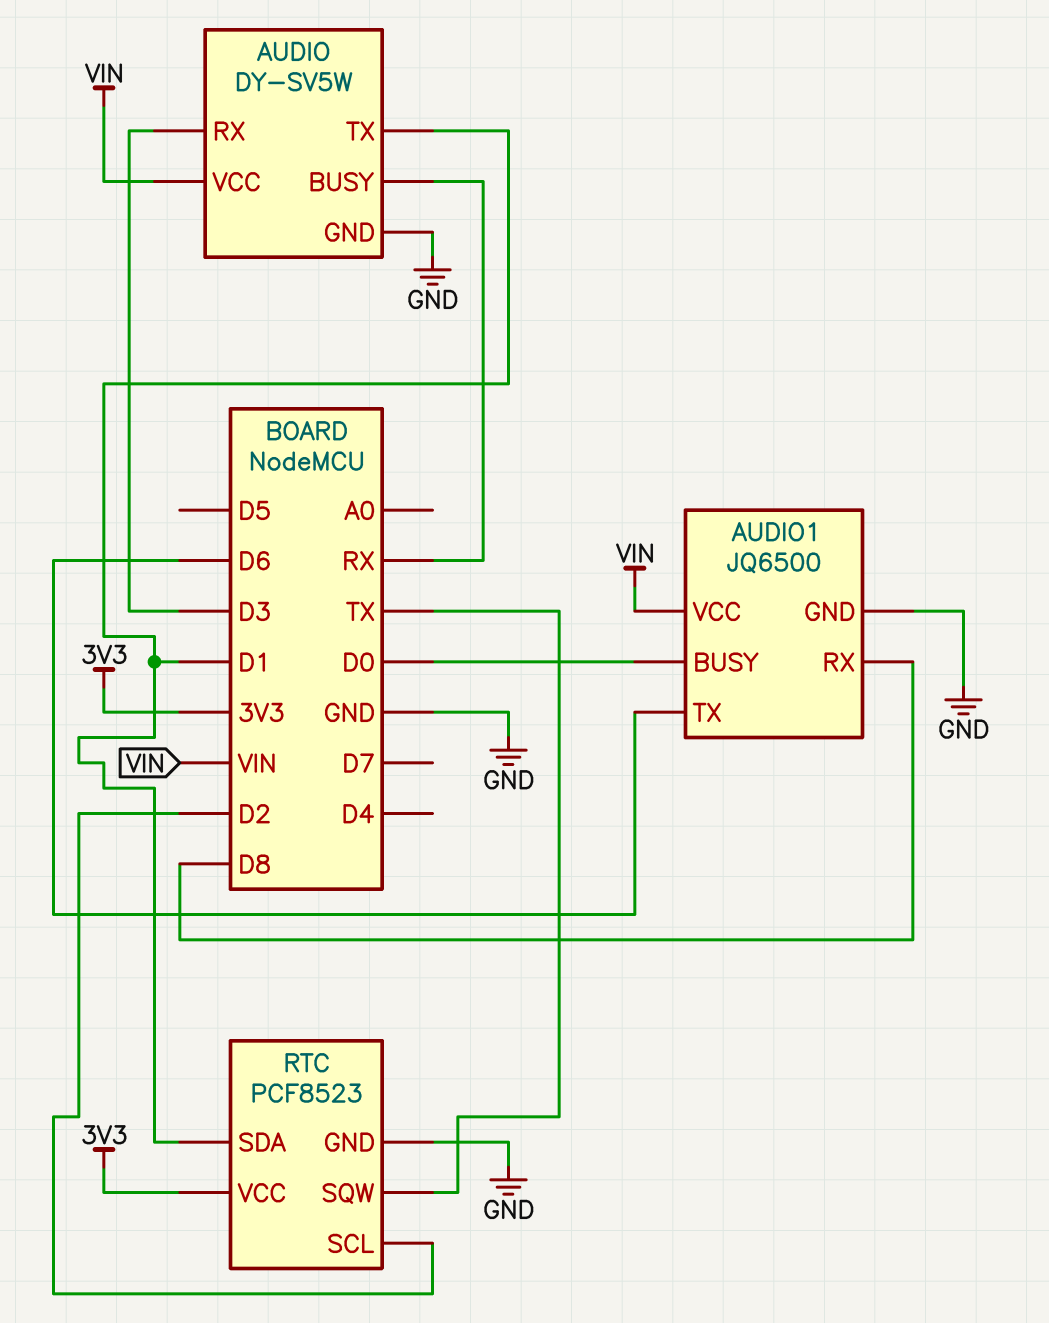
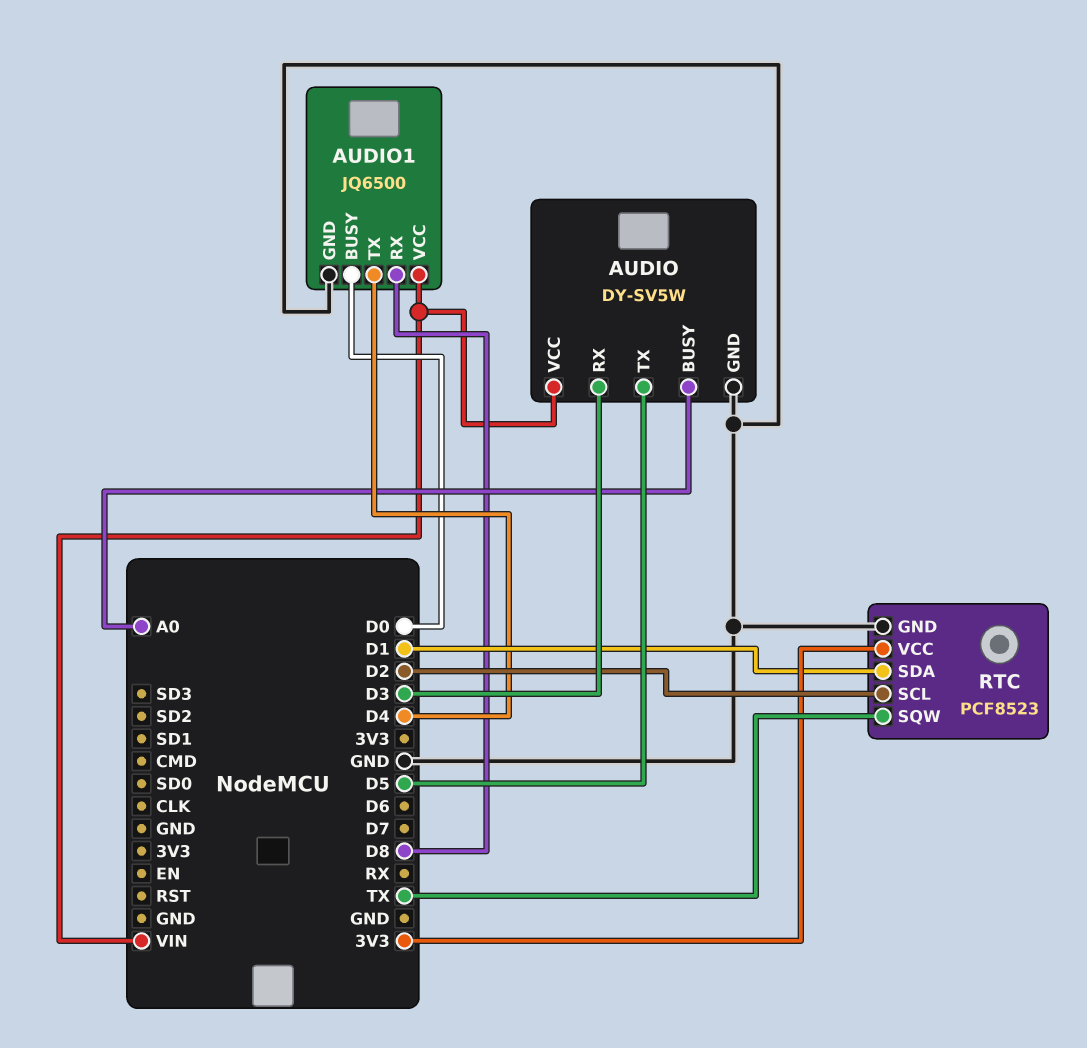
AUDIO pin BUSY: RX -> A0
AUDIO pin TX: D1 -> D5
AUDIO1 pin TX: D6 -> D4

